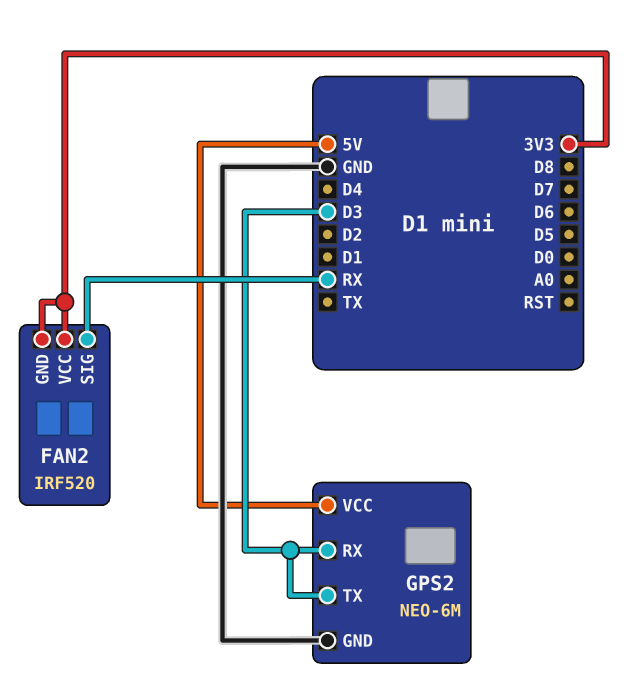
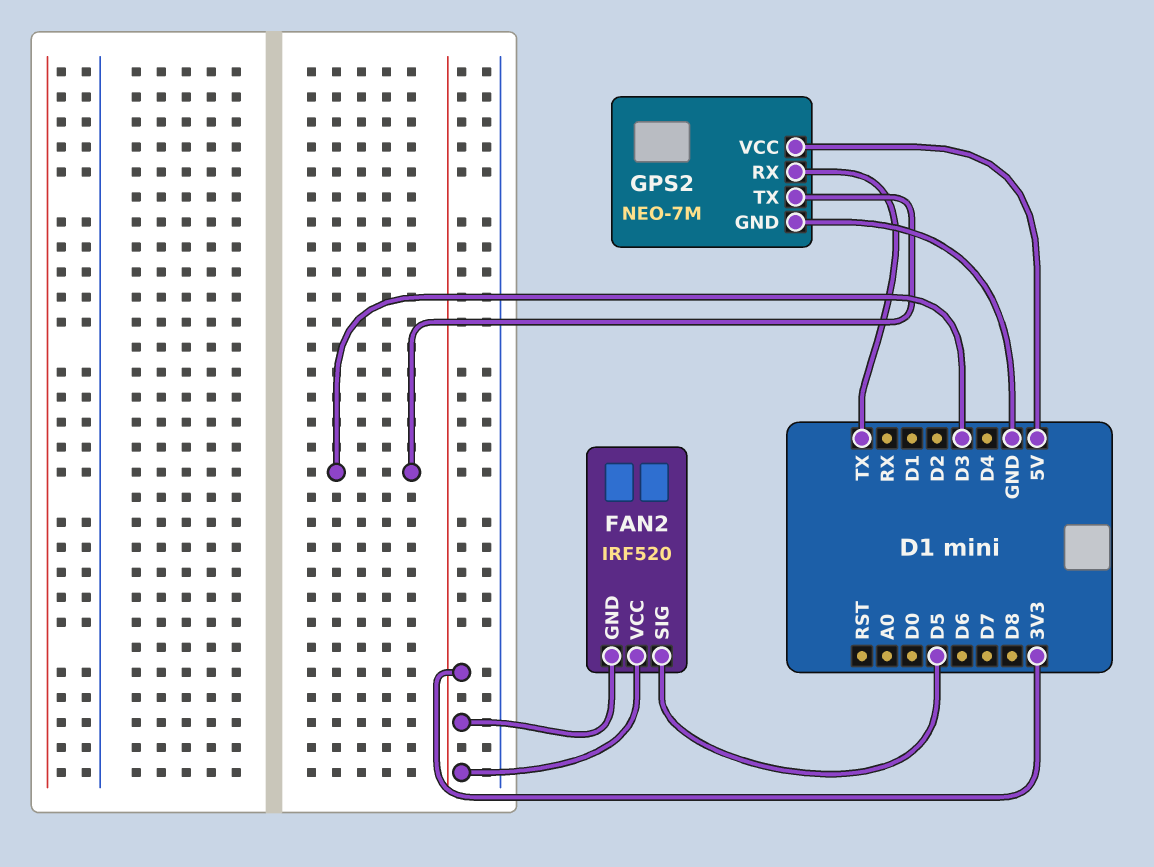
FAN2 pin SIG: RX -> D5
GPS2: NEO-6M -> NEO-7M
GPS2 pin RX: D3 -> TX

